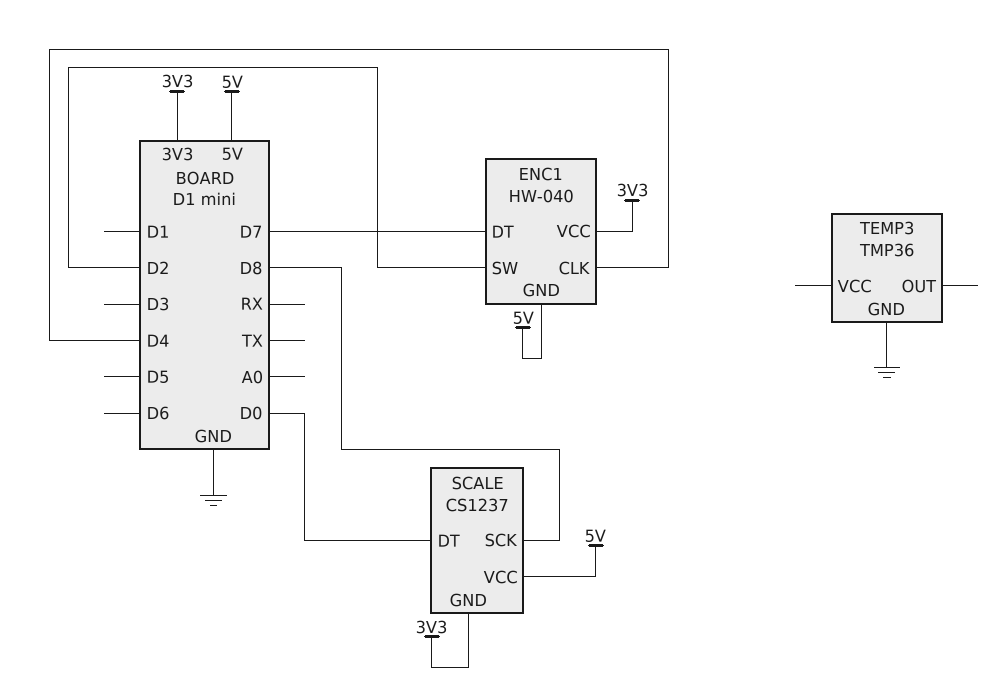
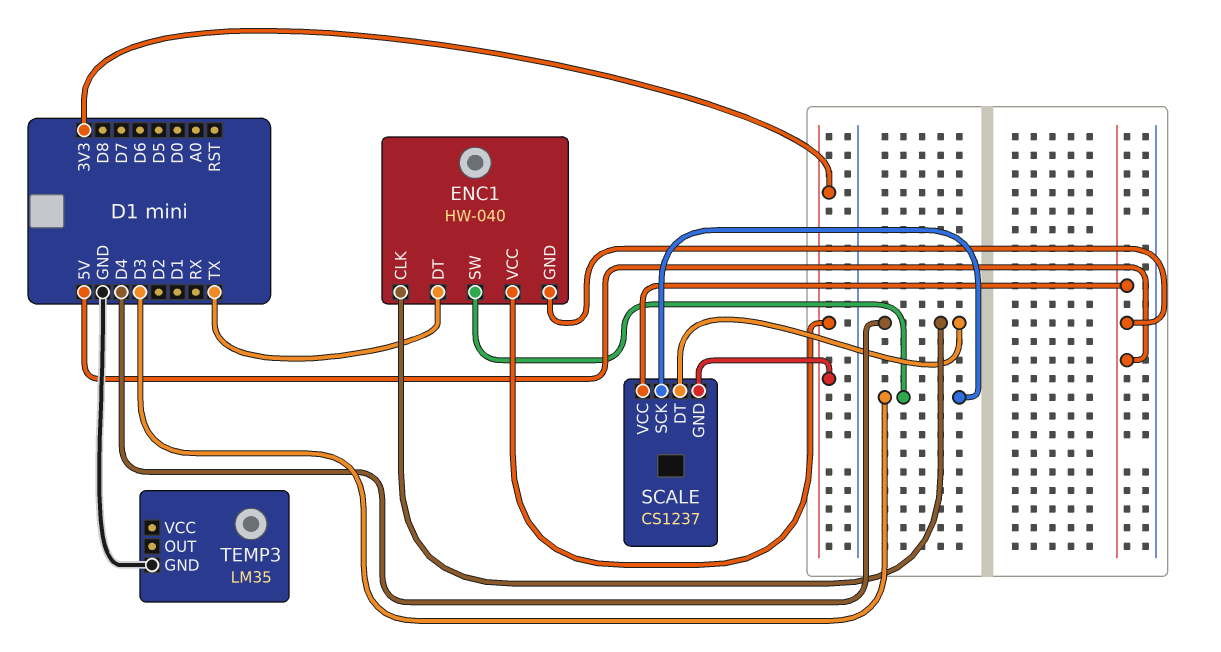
ENC1 pin DT: D7 -> TX
ENC1 pin SW: D2 -> D3
SCALE pin DT: D0 -> D4
SCALE pin SCK: D8 -> D3
TEMP3: TMP36 -> LM35

